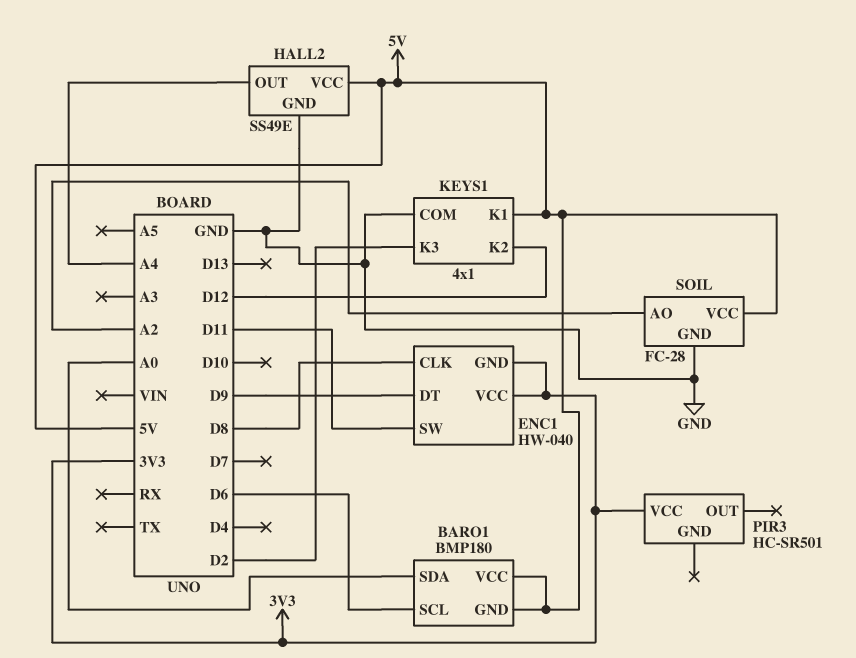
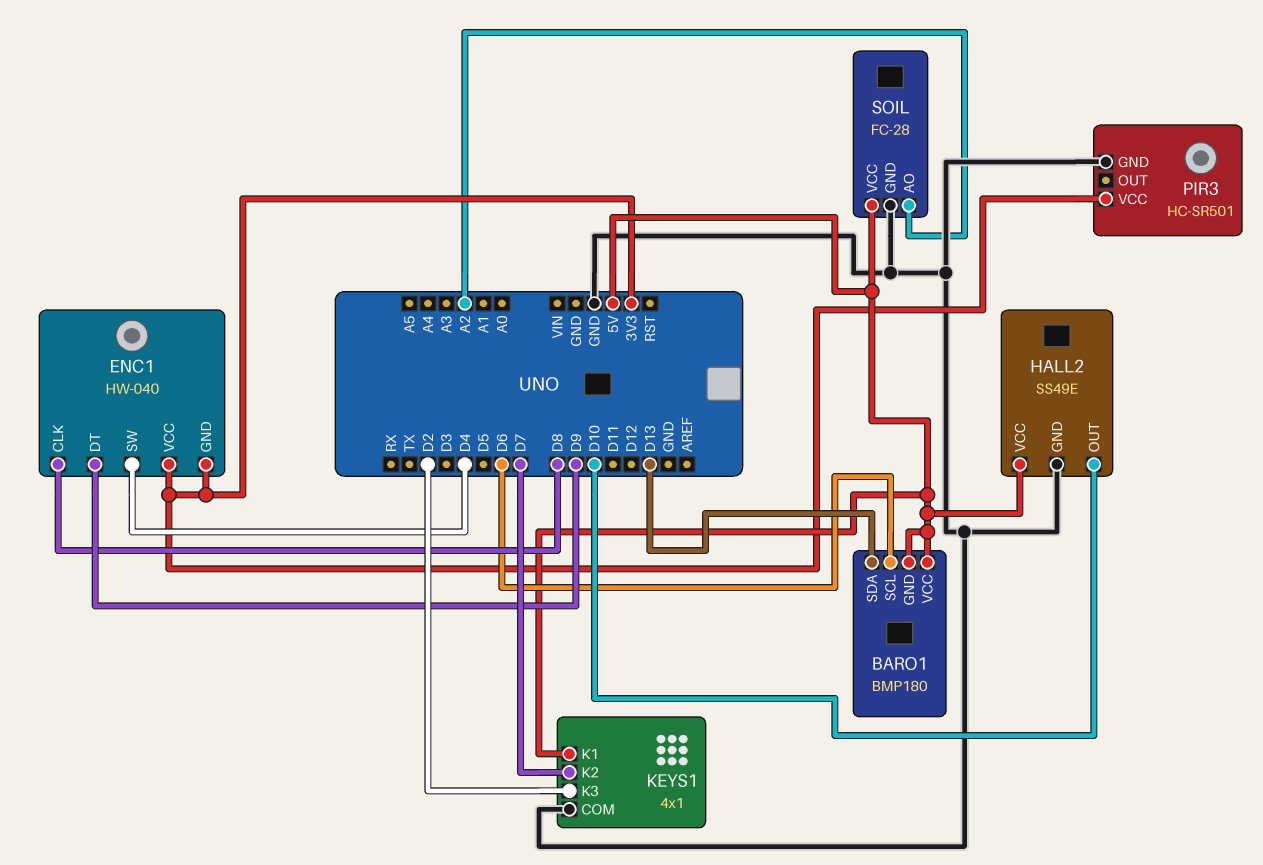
BARO1 pin SDA: A0 -> D13
ENC1 pin SW: D11 -> D4
HALL2 pin OUT: A4 -> D10
KEYS1 pin K2: D12 -> D7
PIR3 pin GND: none -> GND

